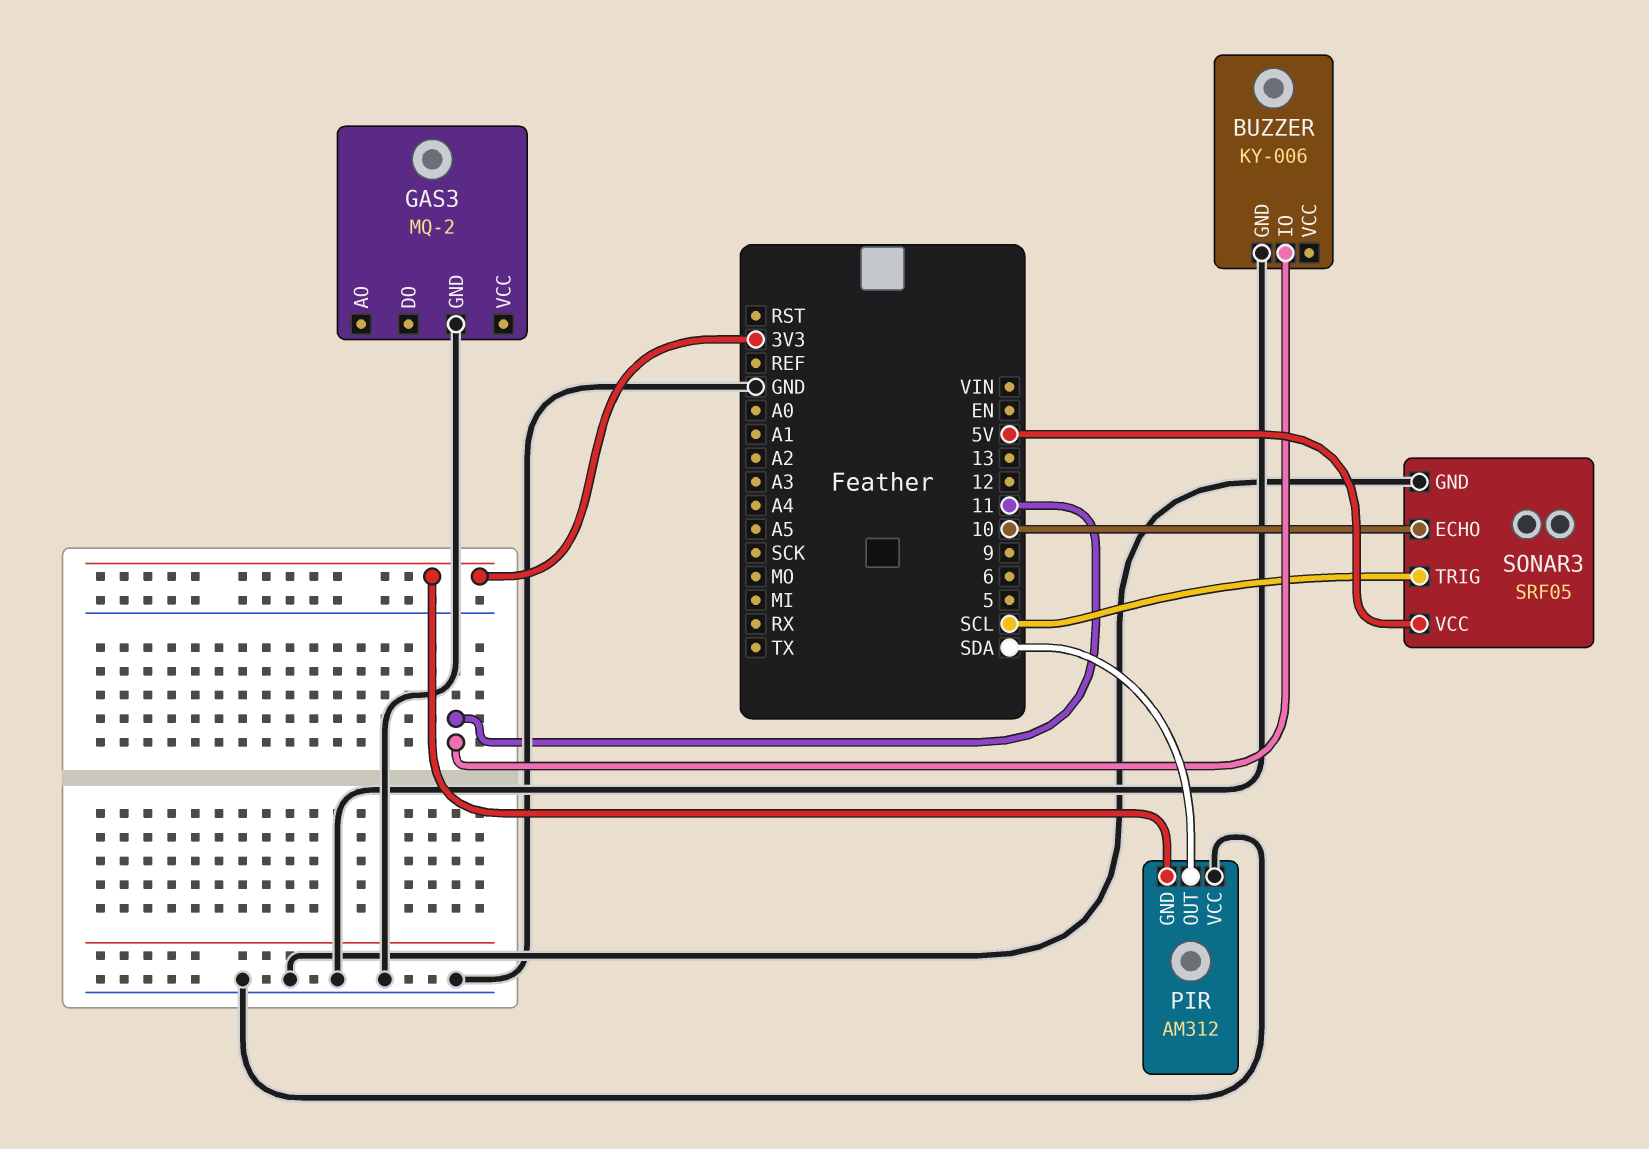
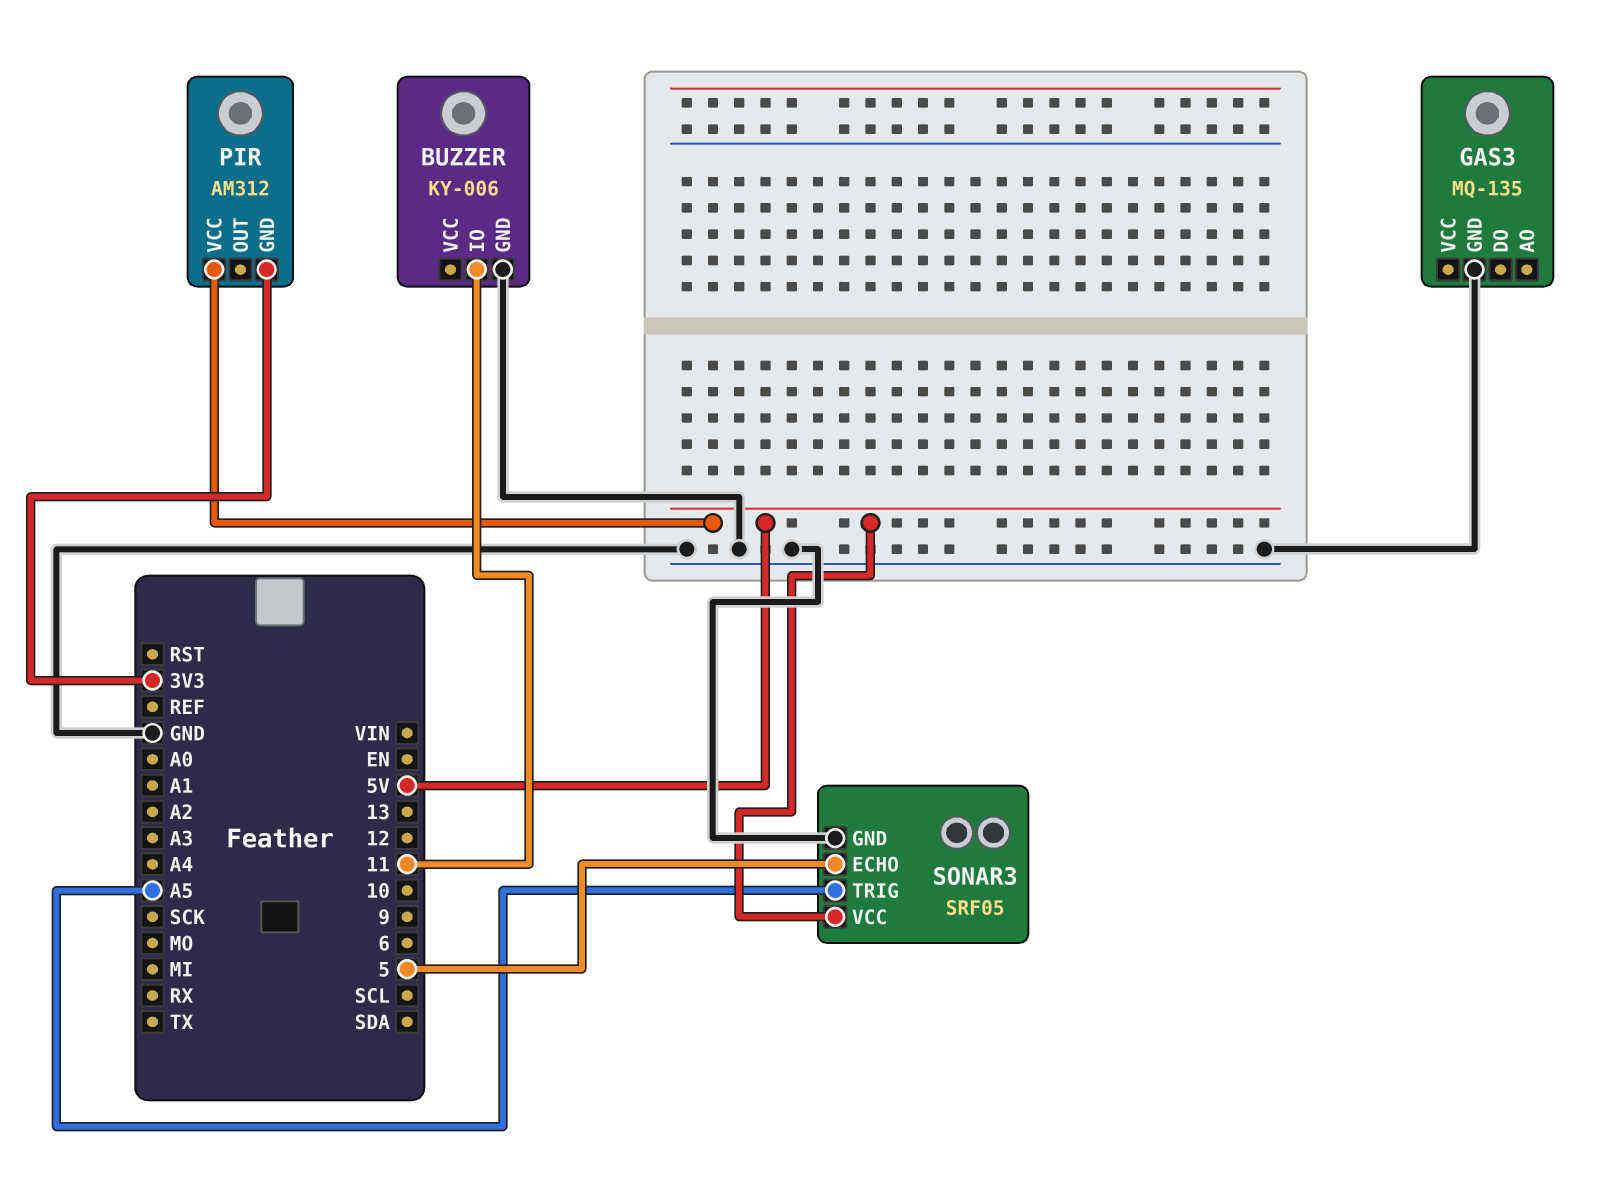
GAS3: MQ-2 -> MQ-135
PIR pin OUT: SDA -> none
PIR pin VCC: GND -> 5V
SONAR3 pin ECHO: 10 -> 5
SONAR3 pin TRIG: SCL -> A5

